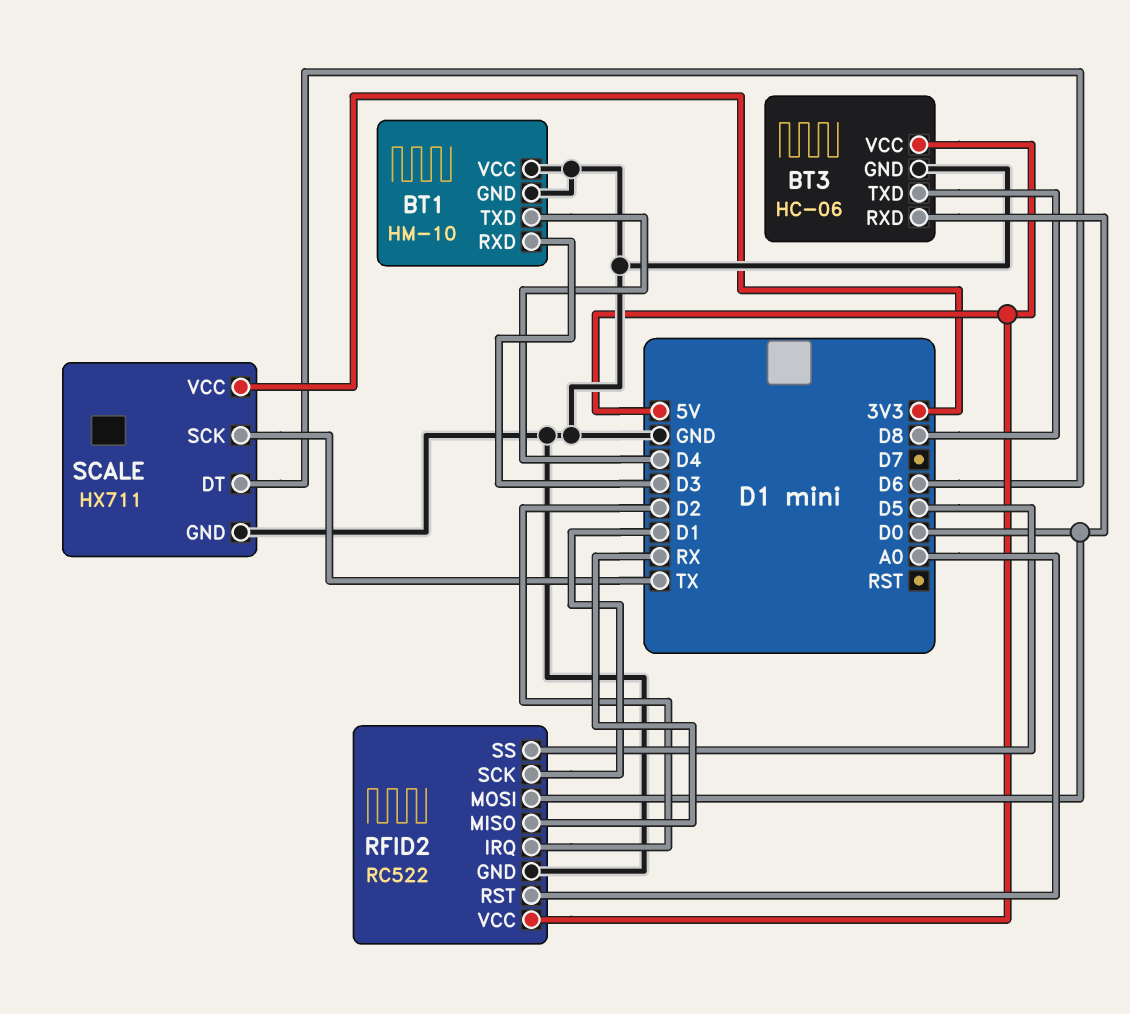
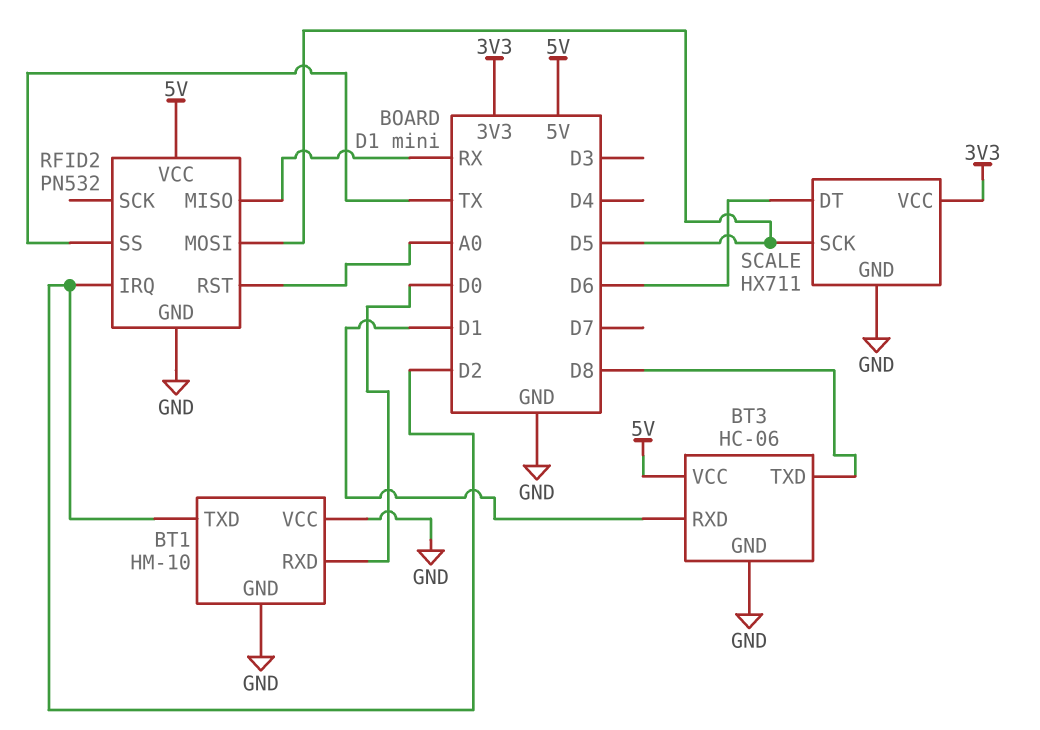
BT1 pin RXD: D3 -> D0
BT1 pin TXD: D4 -> D2
BT3 pin RXD: D0 -> D1
RFID2: RC522 -> PN532
RFID2 pin MOSI: D0 -> D5
RFID2 pin SCK: D1 -> none
RFID2 pin SS: D5 -> TX
SCALE pin SCK: TX -> D5

